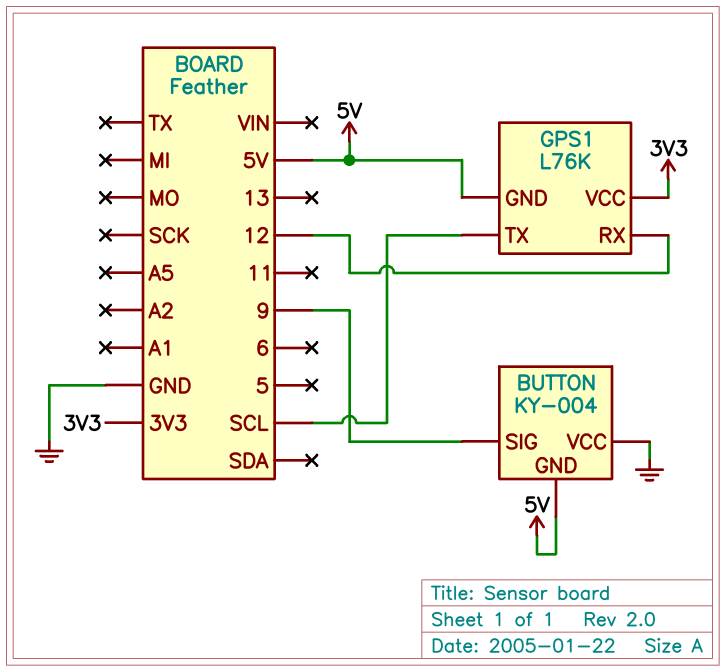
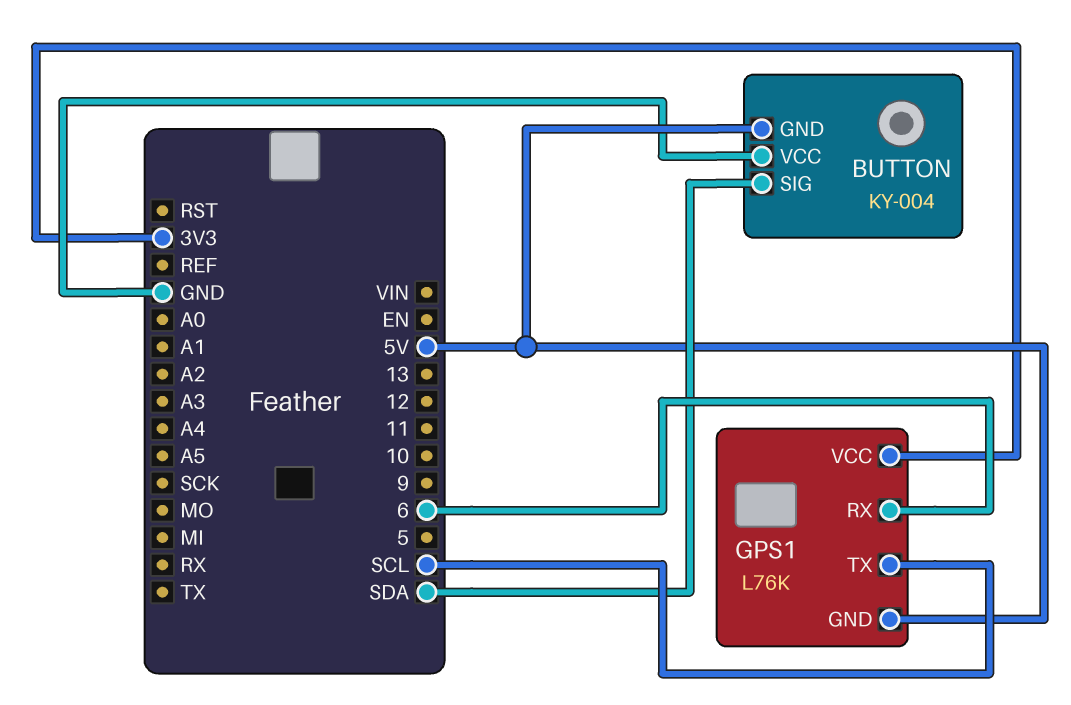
BUTTON pin SIG: 9 -> SDA
GPS1 pin RX: 12 -> 6

